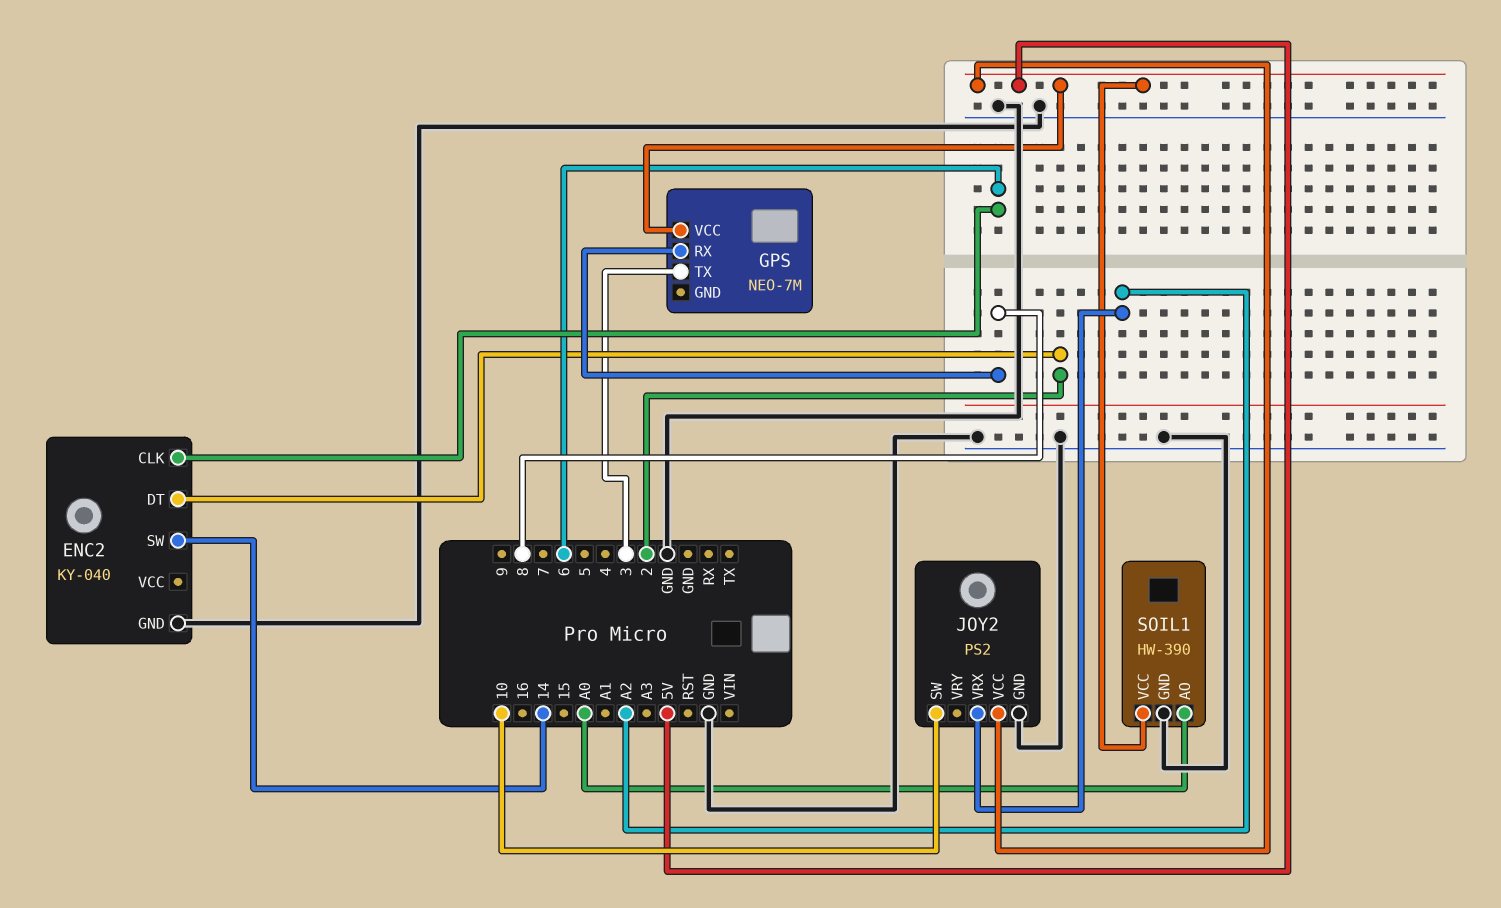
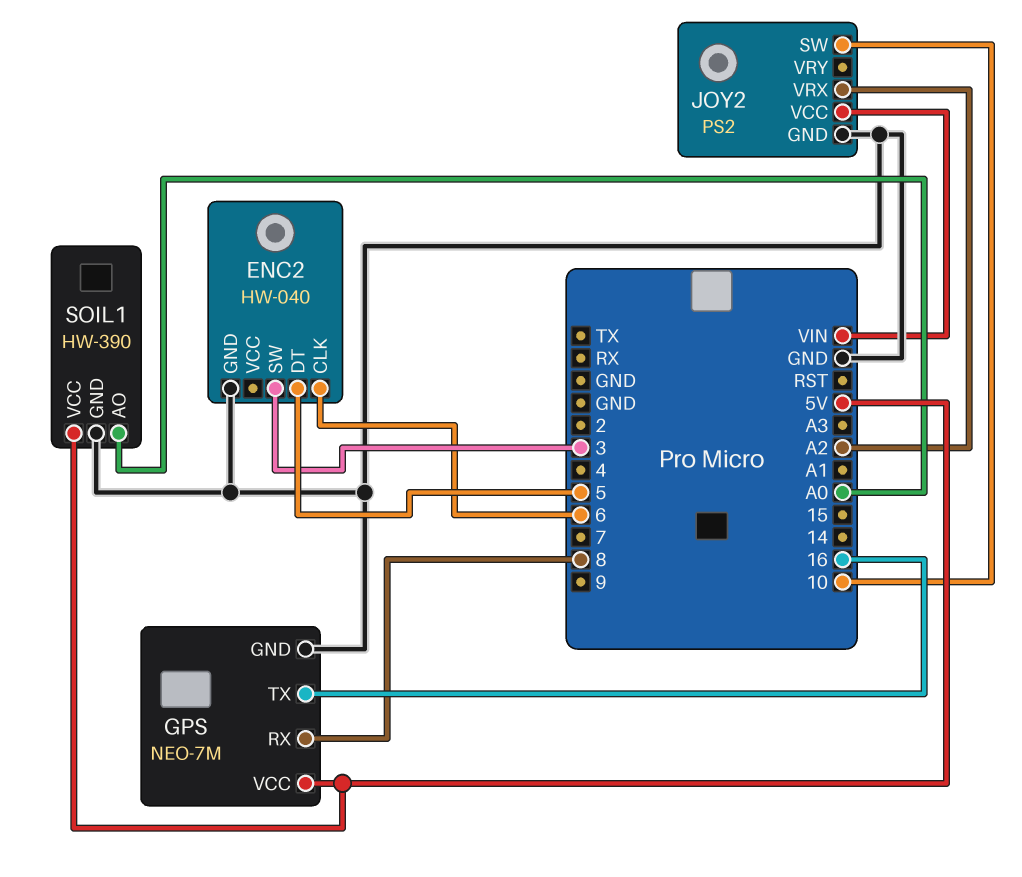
ENC2: KY-040 -> HW-040
ENC2 pin DT: 2 -> 5
ENC2 pin SW: 14 -> 3
GPS pin GND: none -> GND
GPS pin TX: 3 -> 16
JOY2 pin VCC: 5V -> VIN

